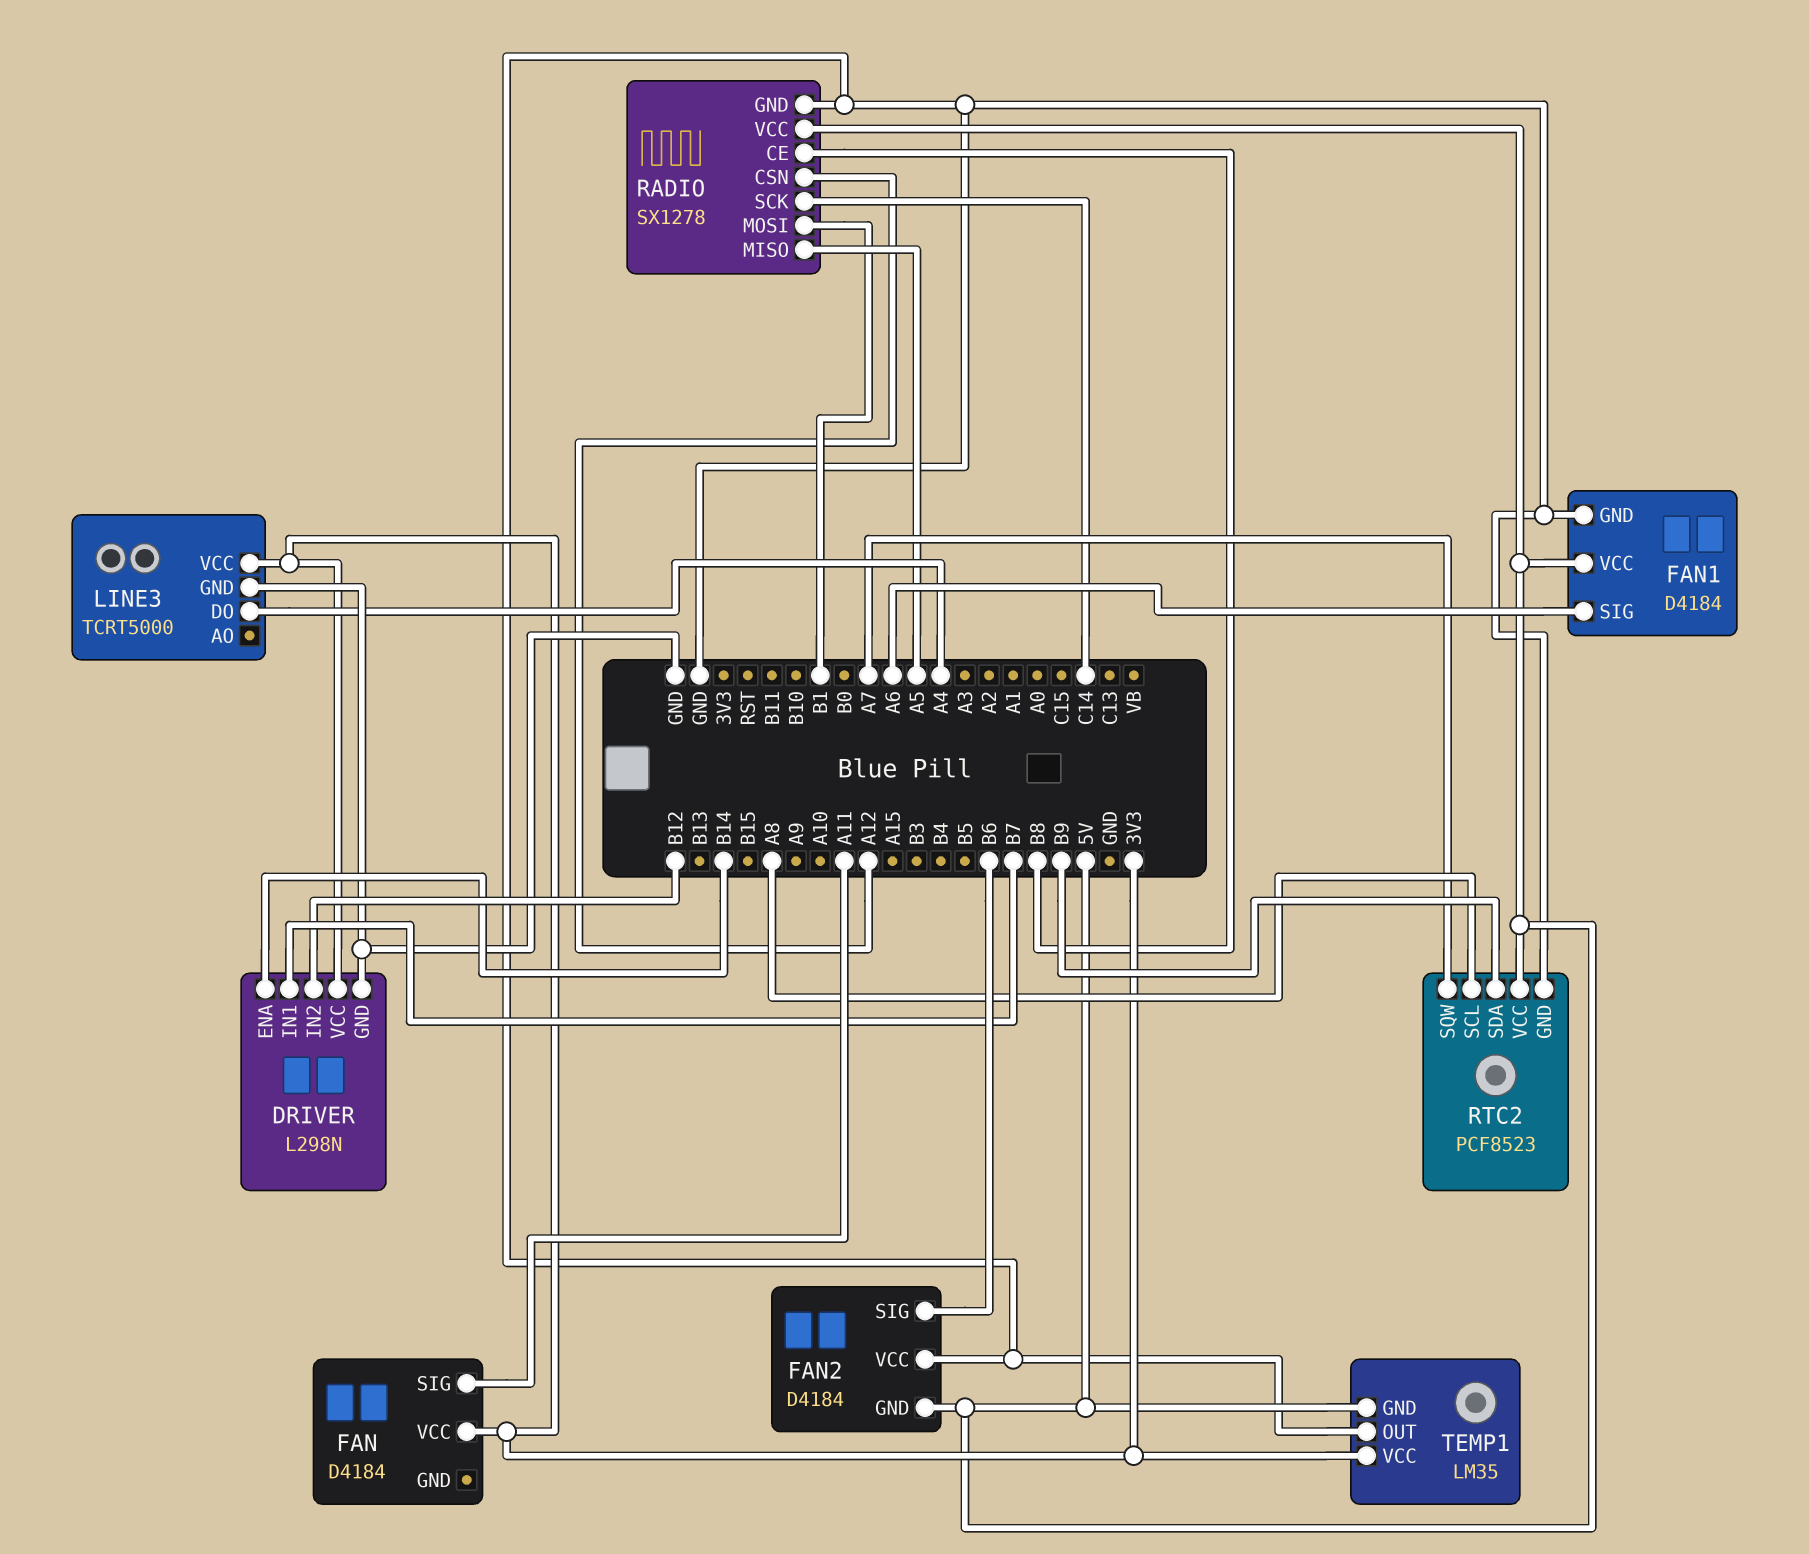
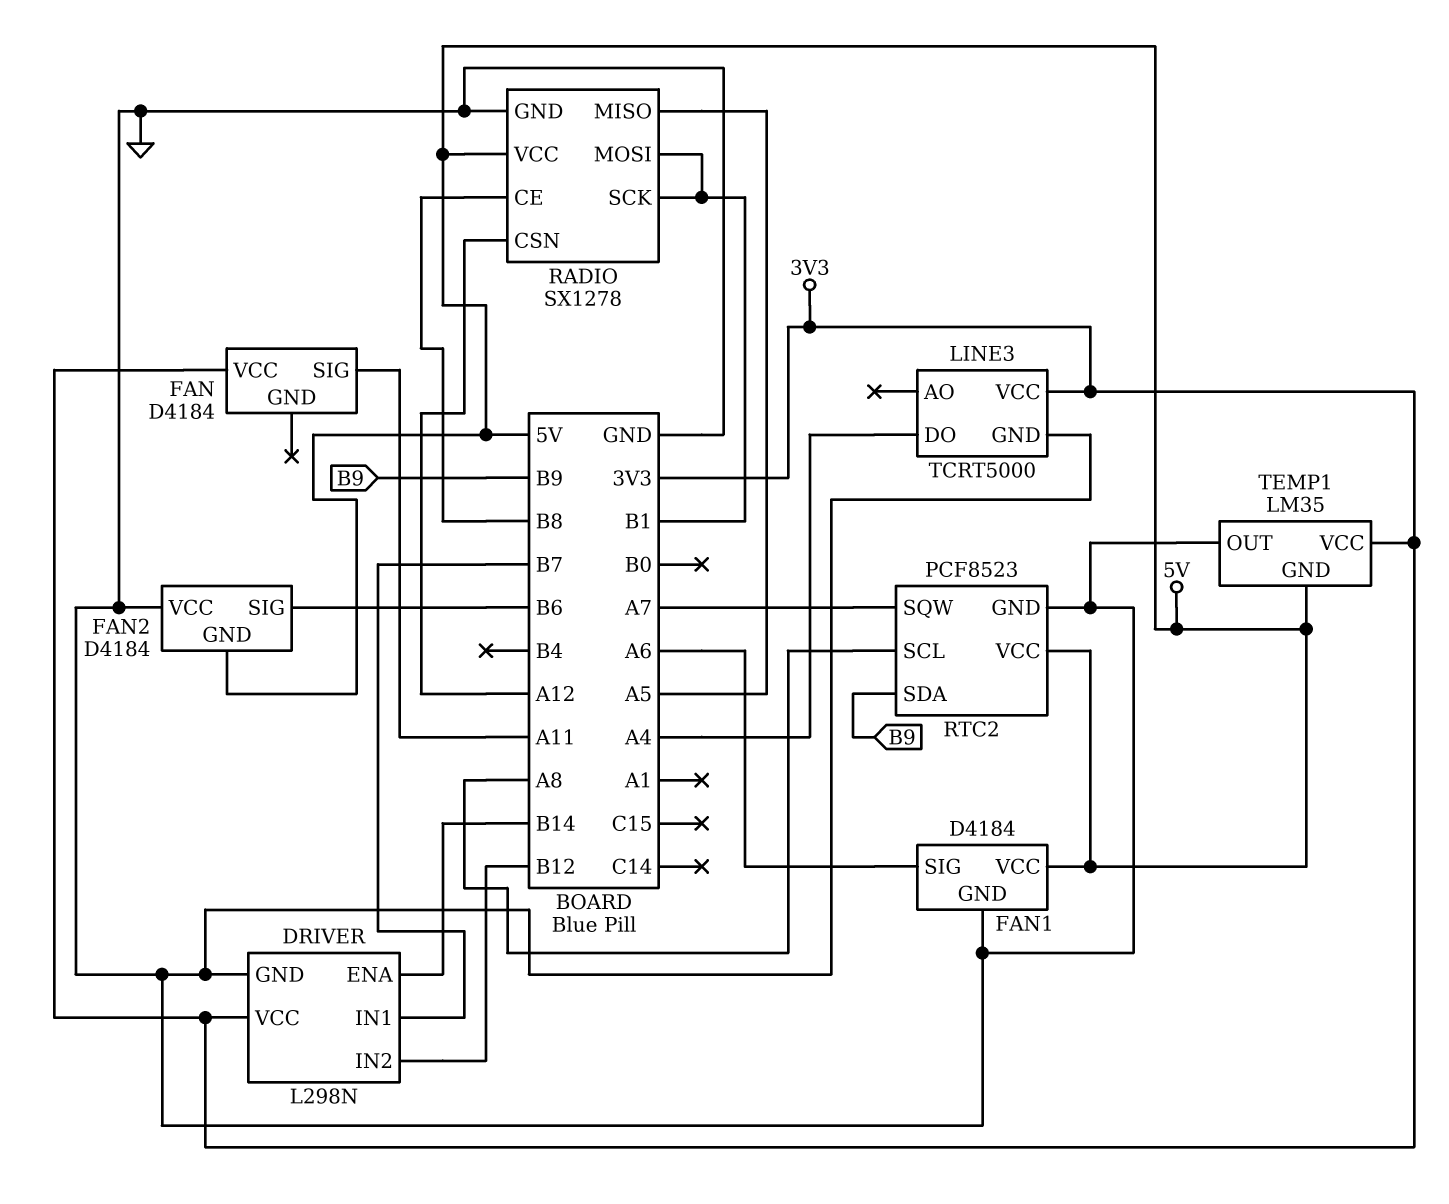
RADIO pin SCK: C14 -> B1

